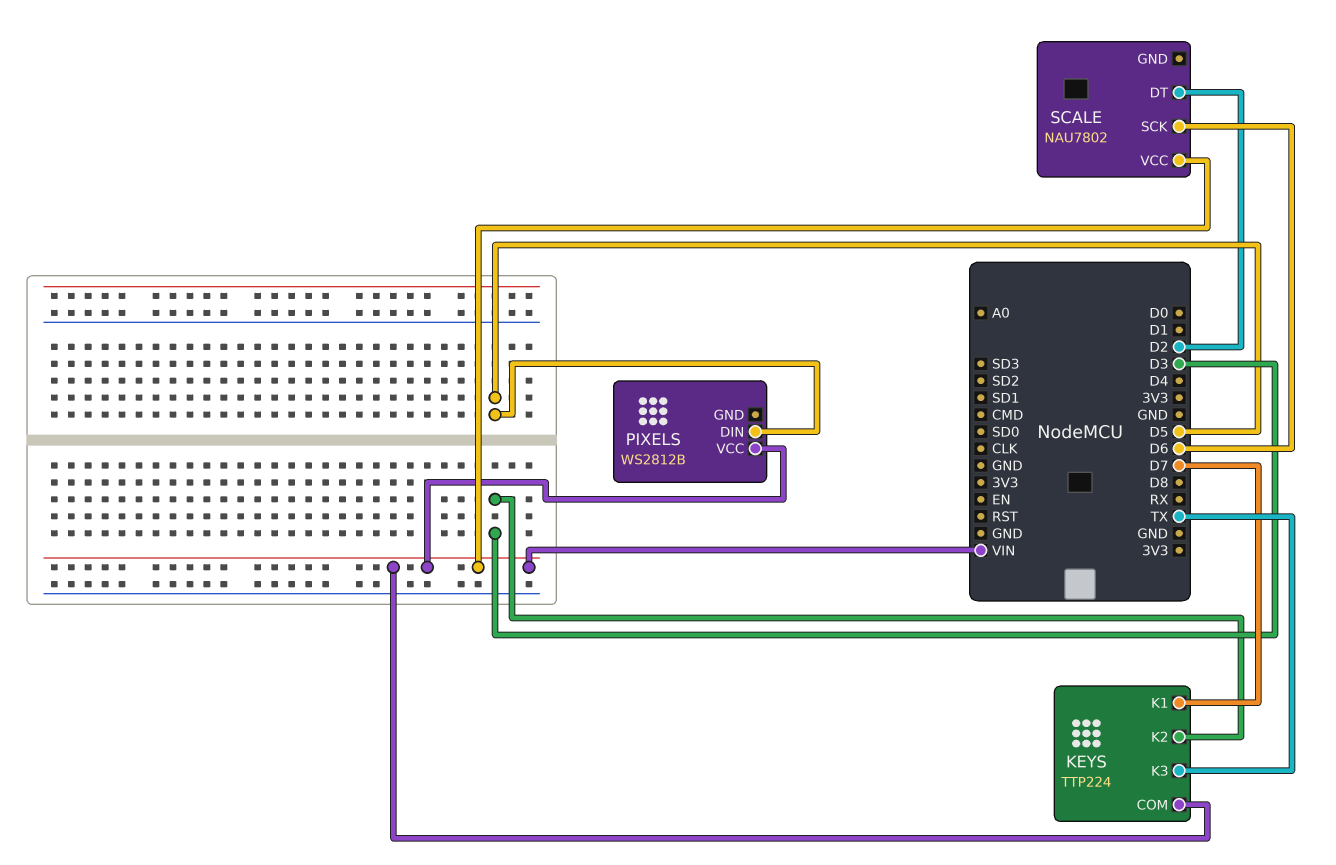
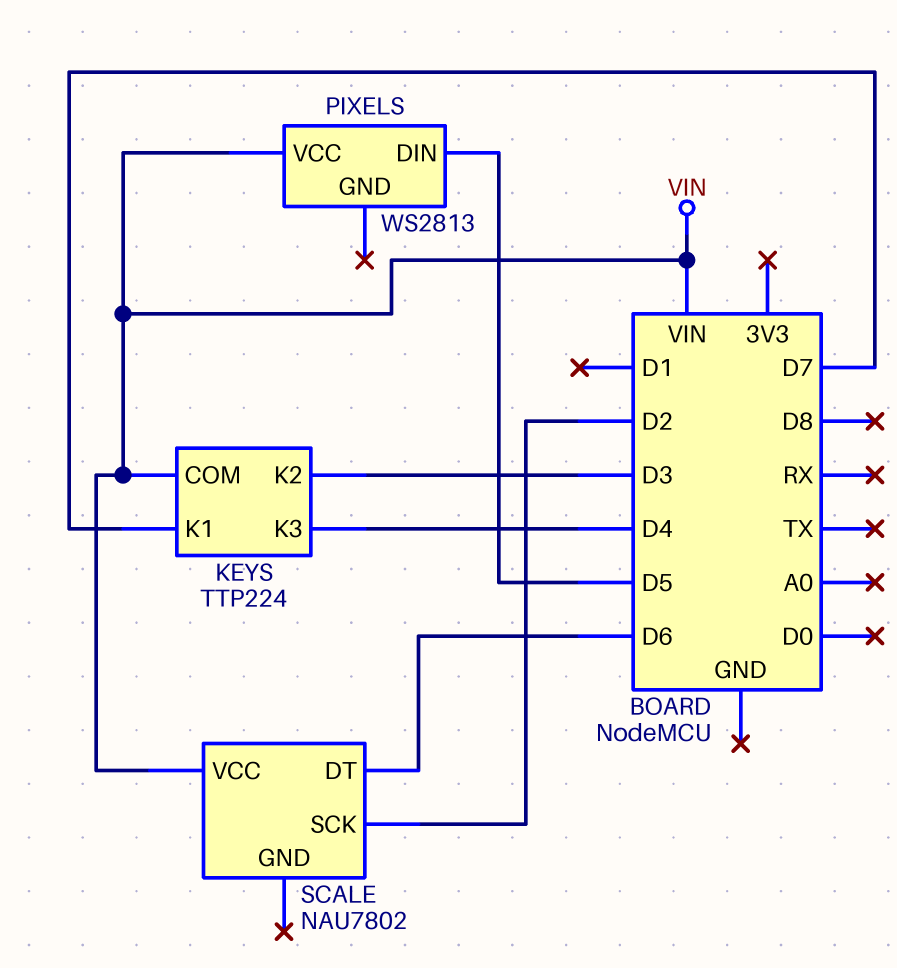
KEYS pin K3: TX -> D4
PIXELS: WS2812B -> WS2813
SCALE pin DT: D2 -> D6
SCALE pin SCK: D6 -> D2

